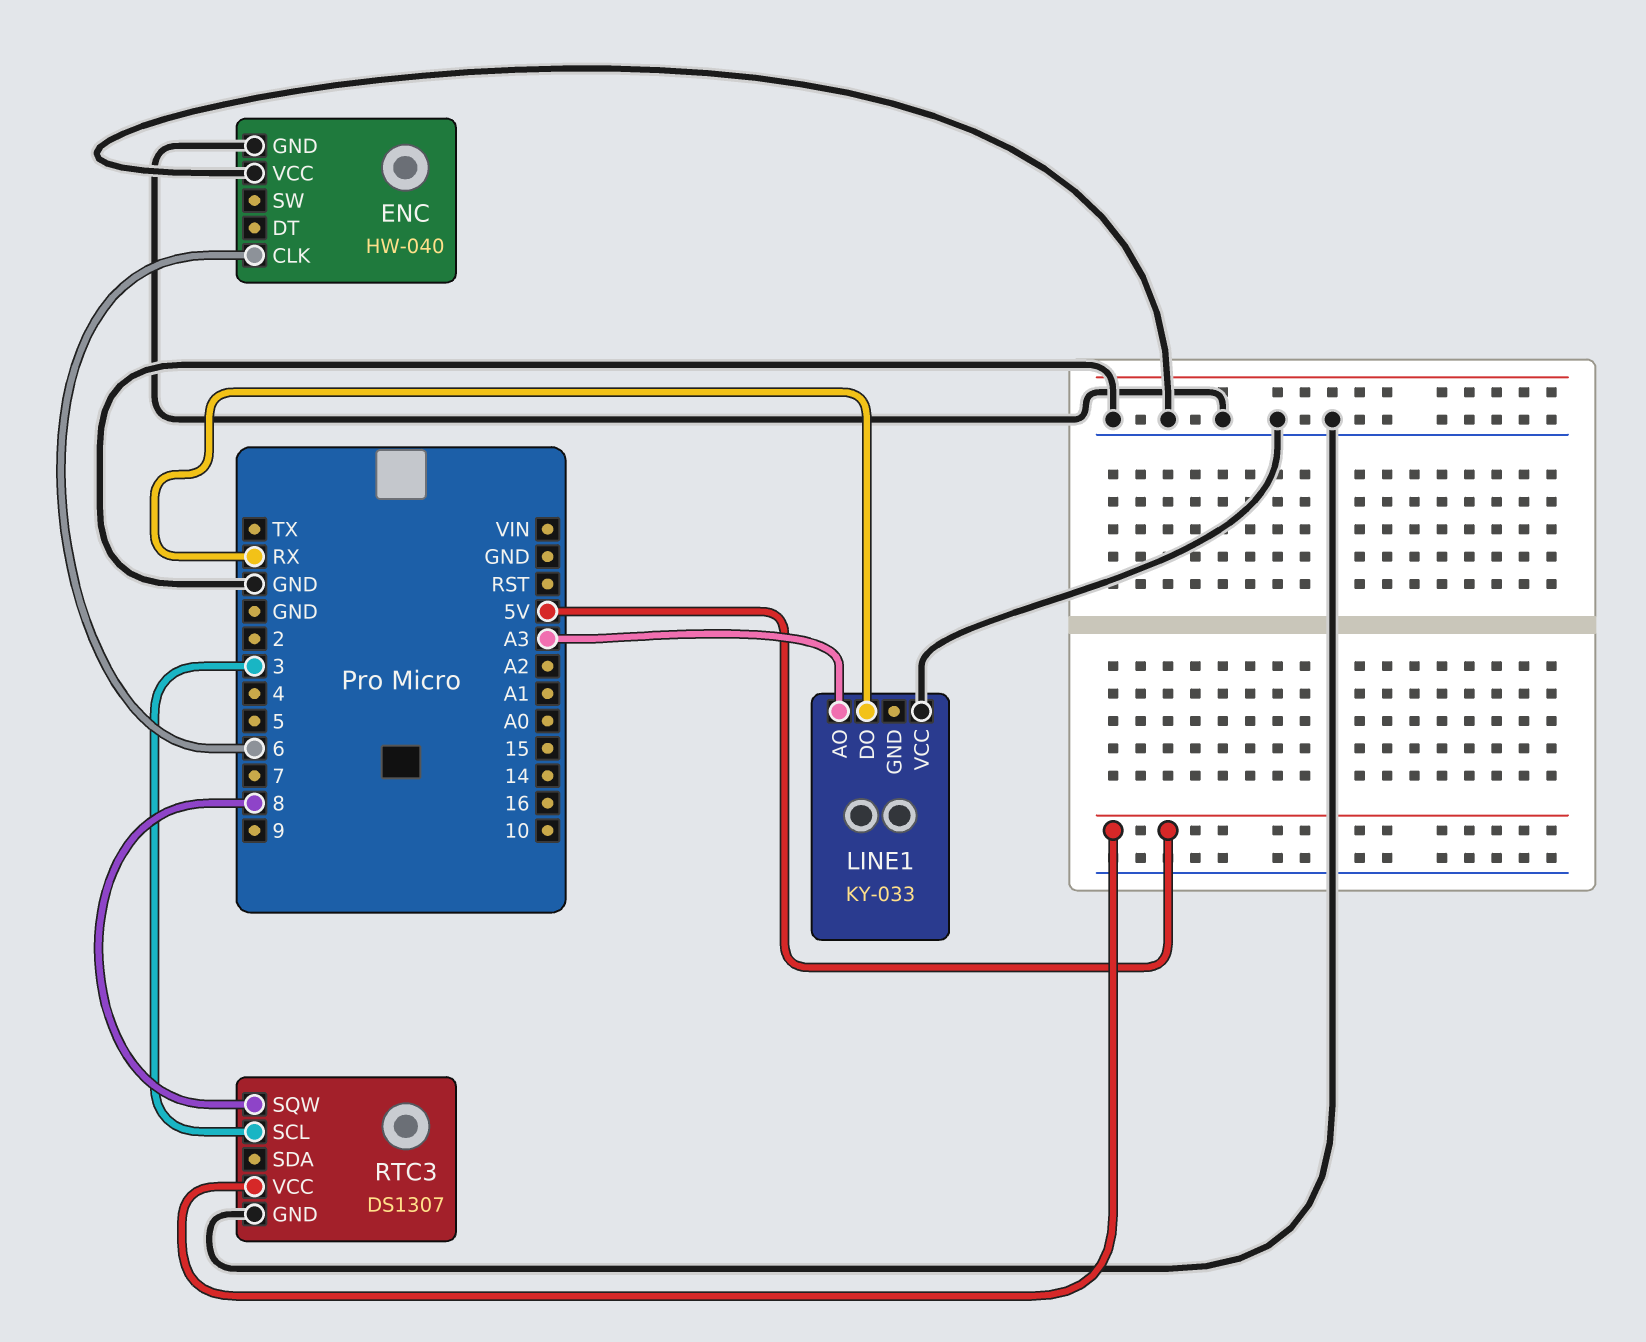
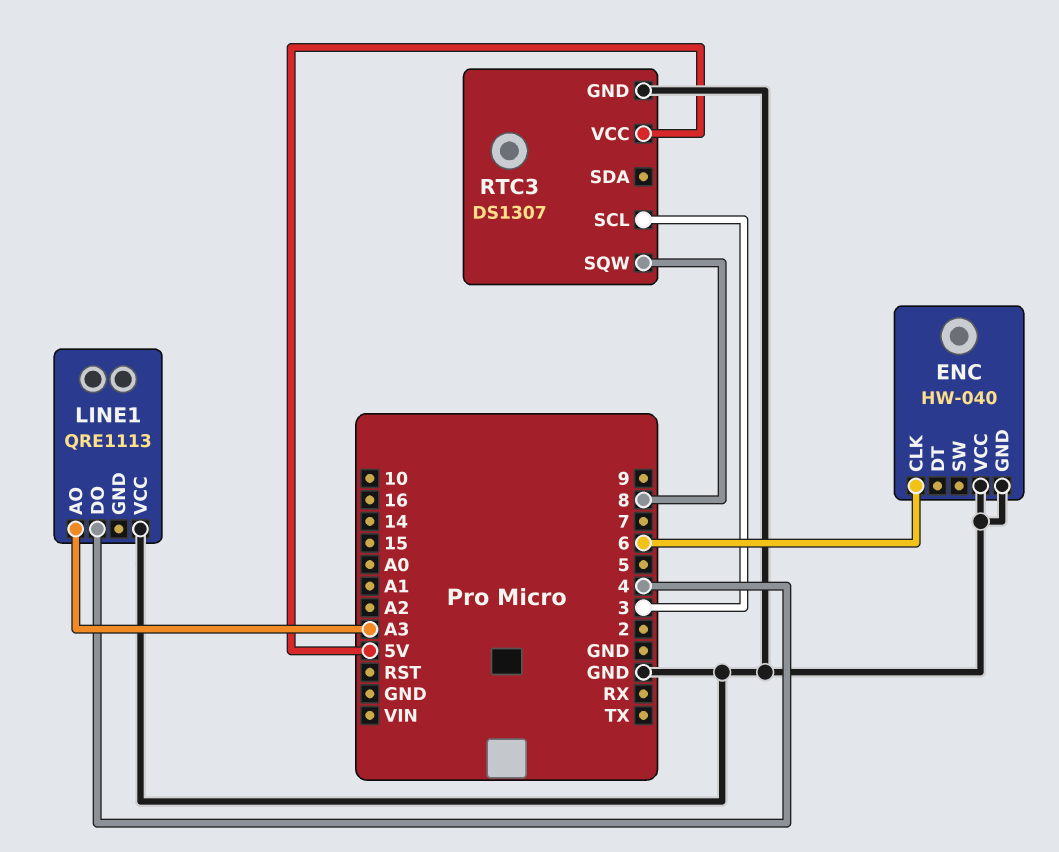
LINE1: KY-033 -> QRE1113
LINE1 pin DO: RX -> 4

